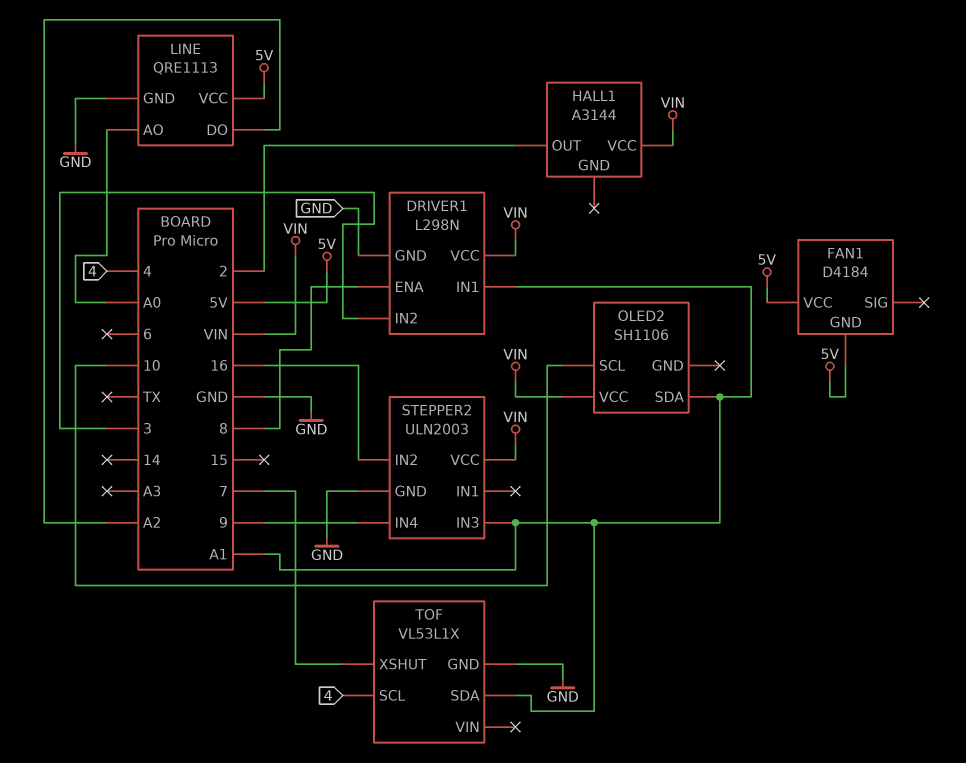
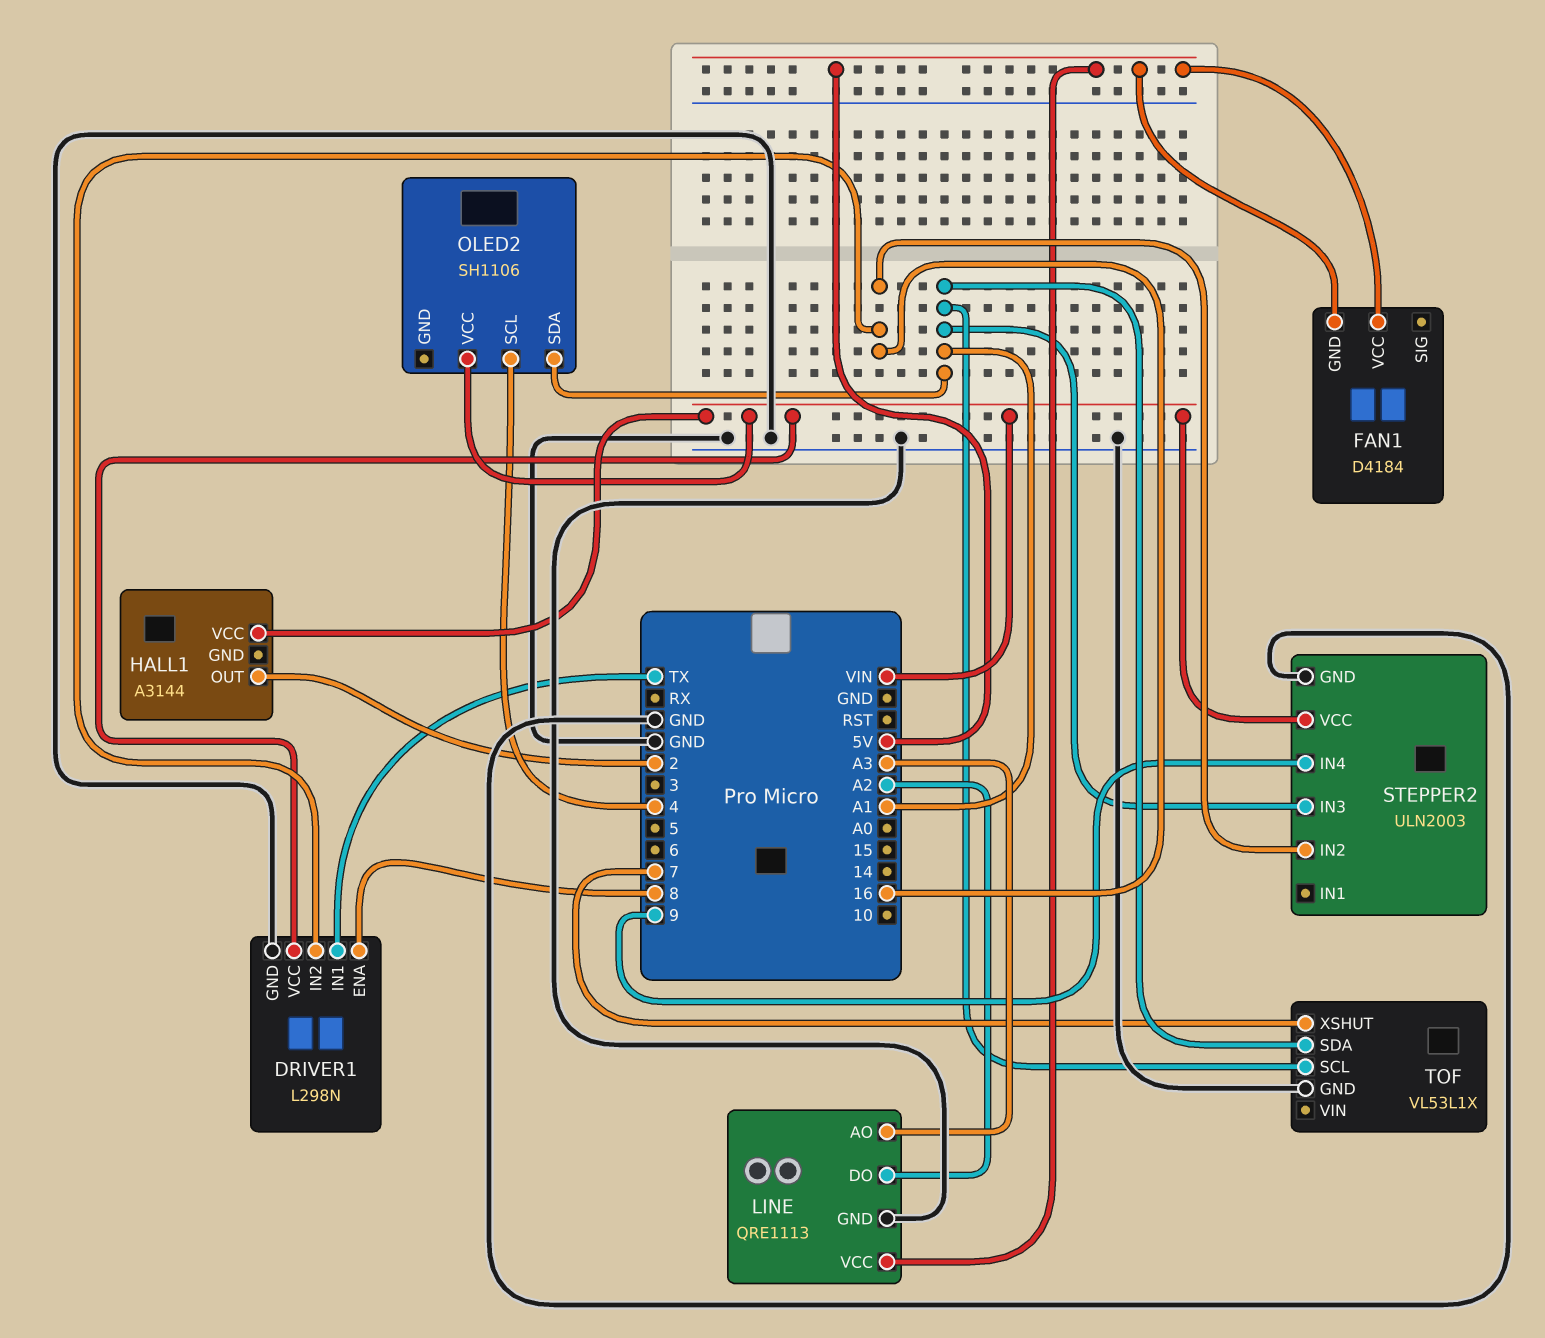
DRIVER1 pin IN1: A1 -> TX
DRIVER1 pin IN2: 3 -> 16
LINE pin AO: A0 -> A3
OLED2 pin SCL: 10 -> 4
TOF pin SCL: 4 -> A1

